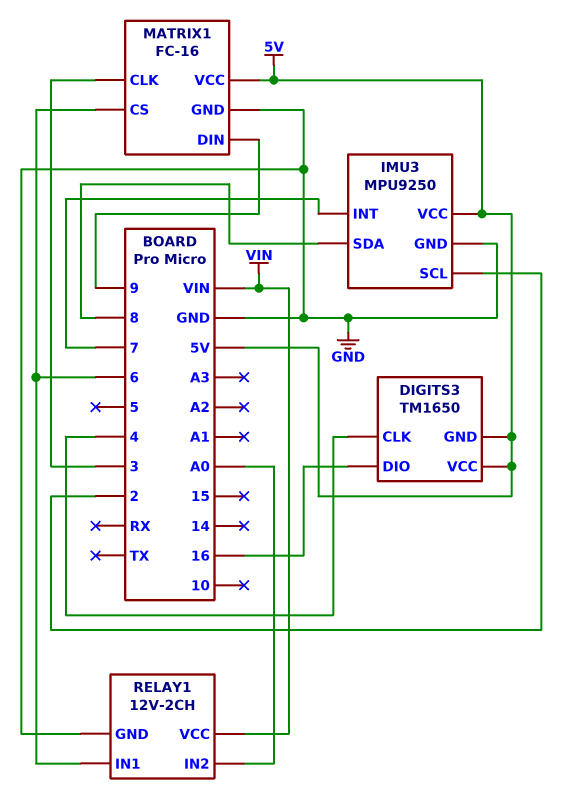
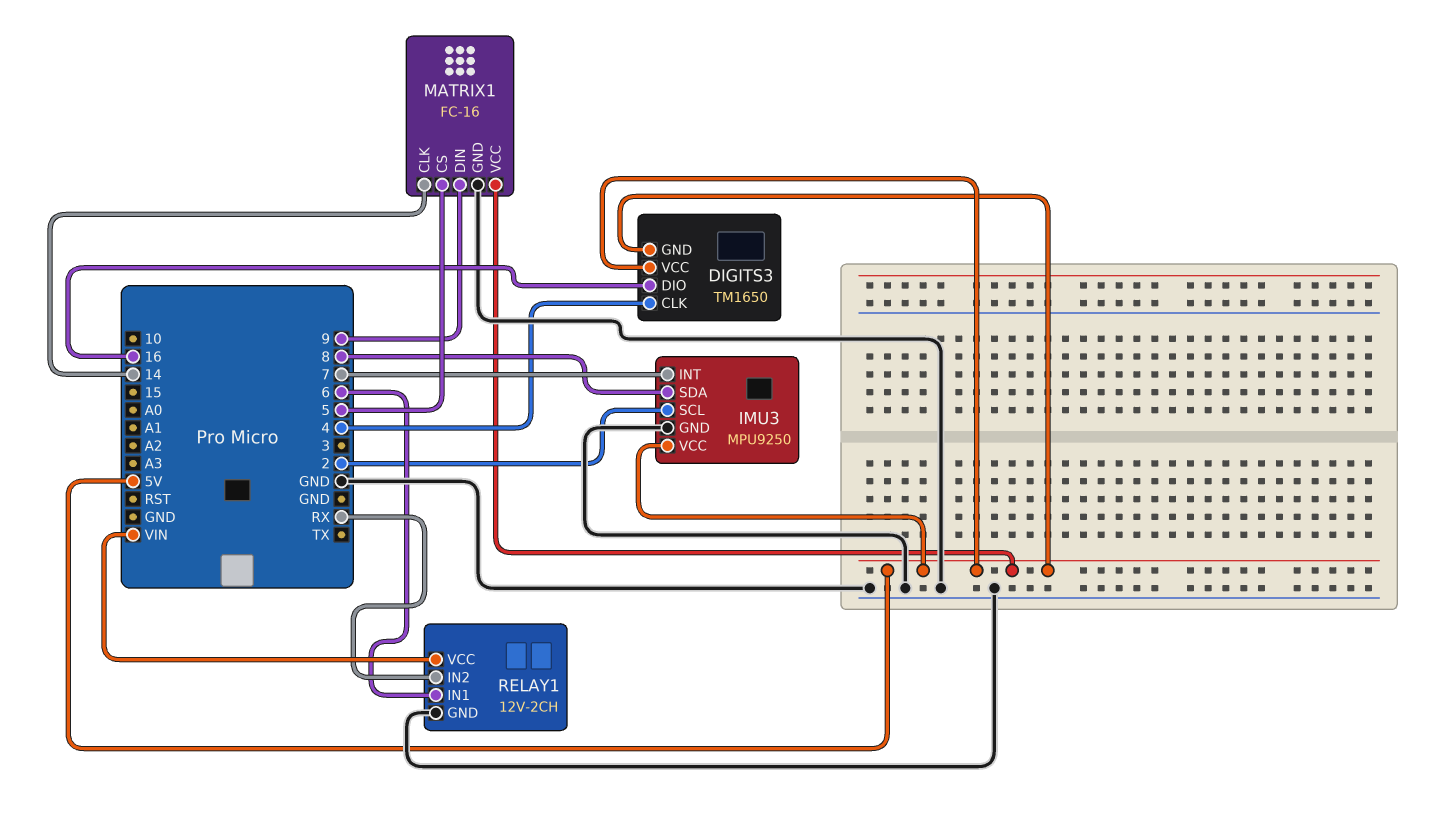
MATRIX1 pin CLK: 3 -> 14
MATRIX1 pin CS: 6 -> 5
RELAY1 pin IN2: A0 -> RX

